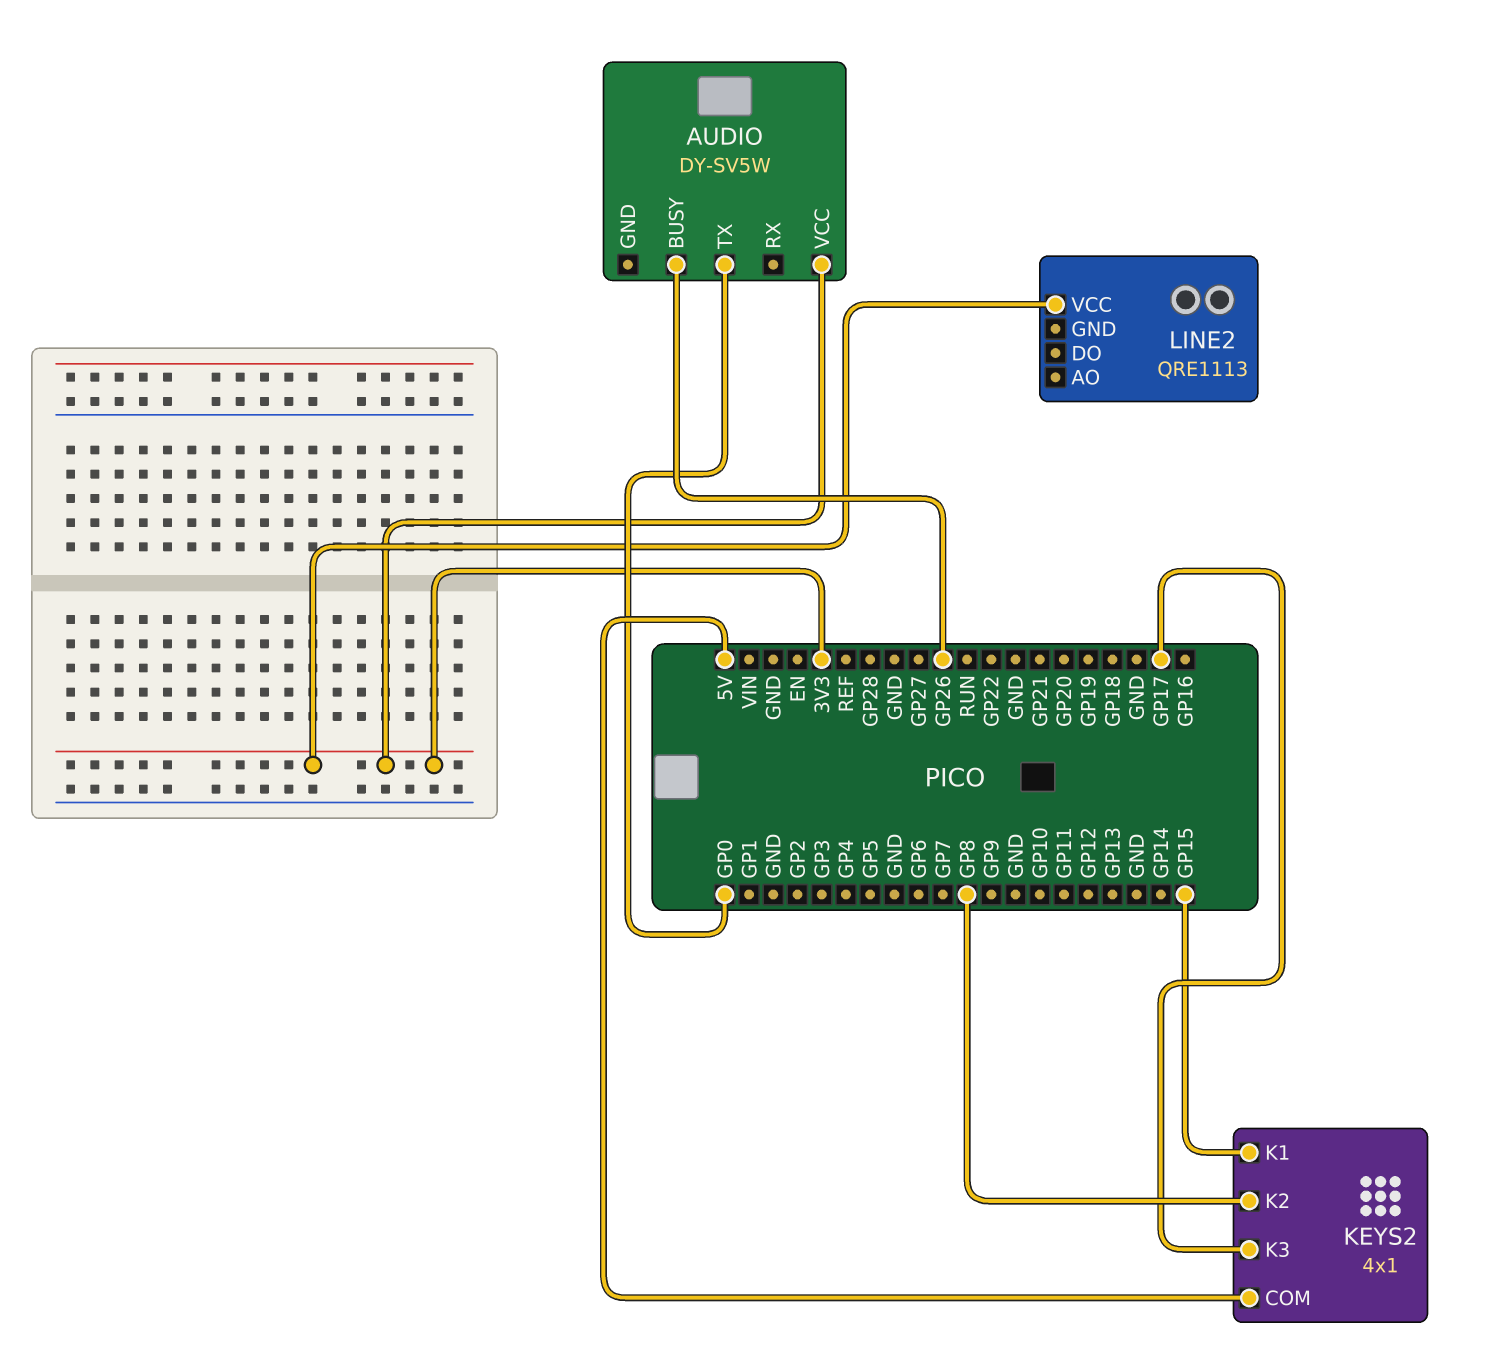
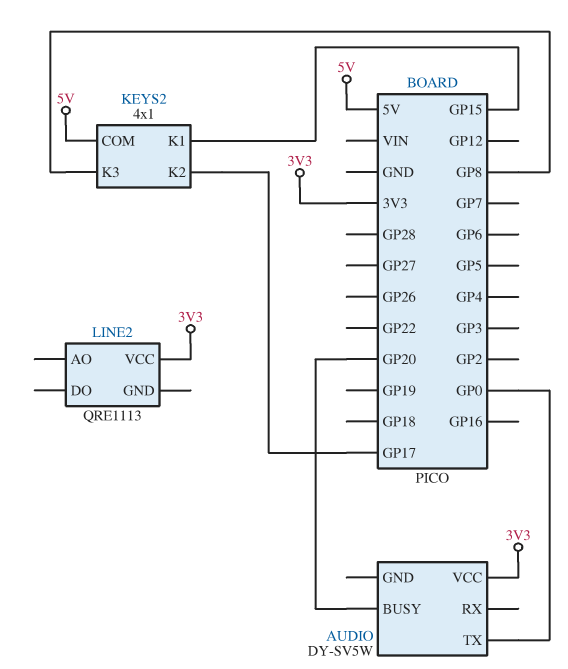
AUDIO pin BUSY: GP26 -> GP20
KEYS2 pin K2: GP8 -> GP17
KEYS2 pin K3: GP17 -> GP8

